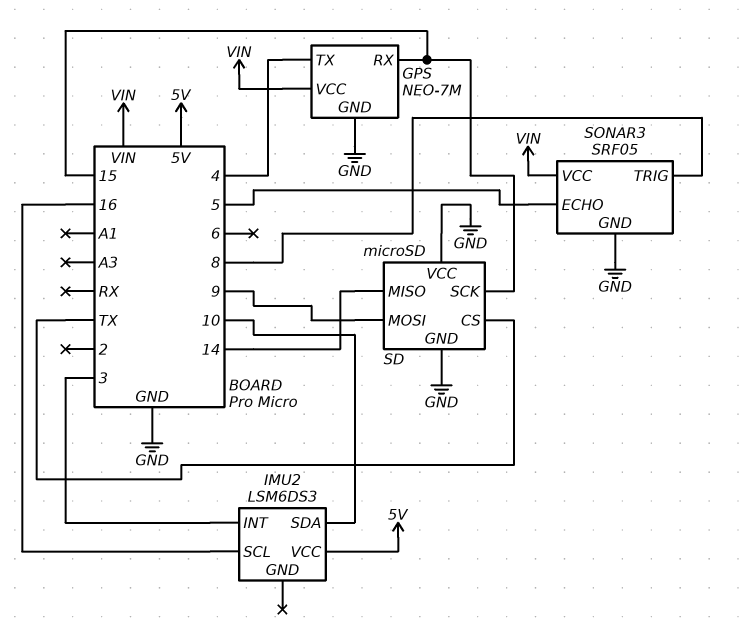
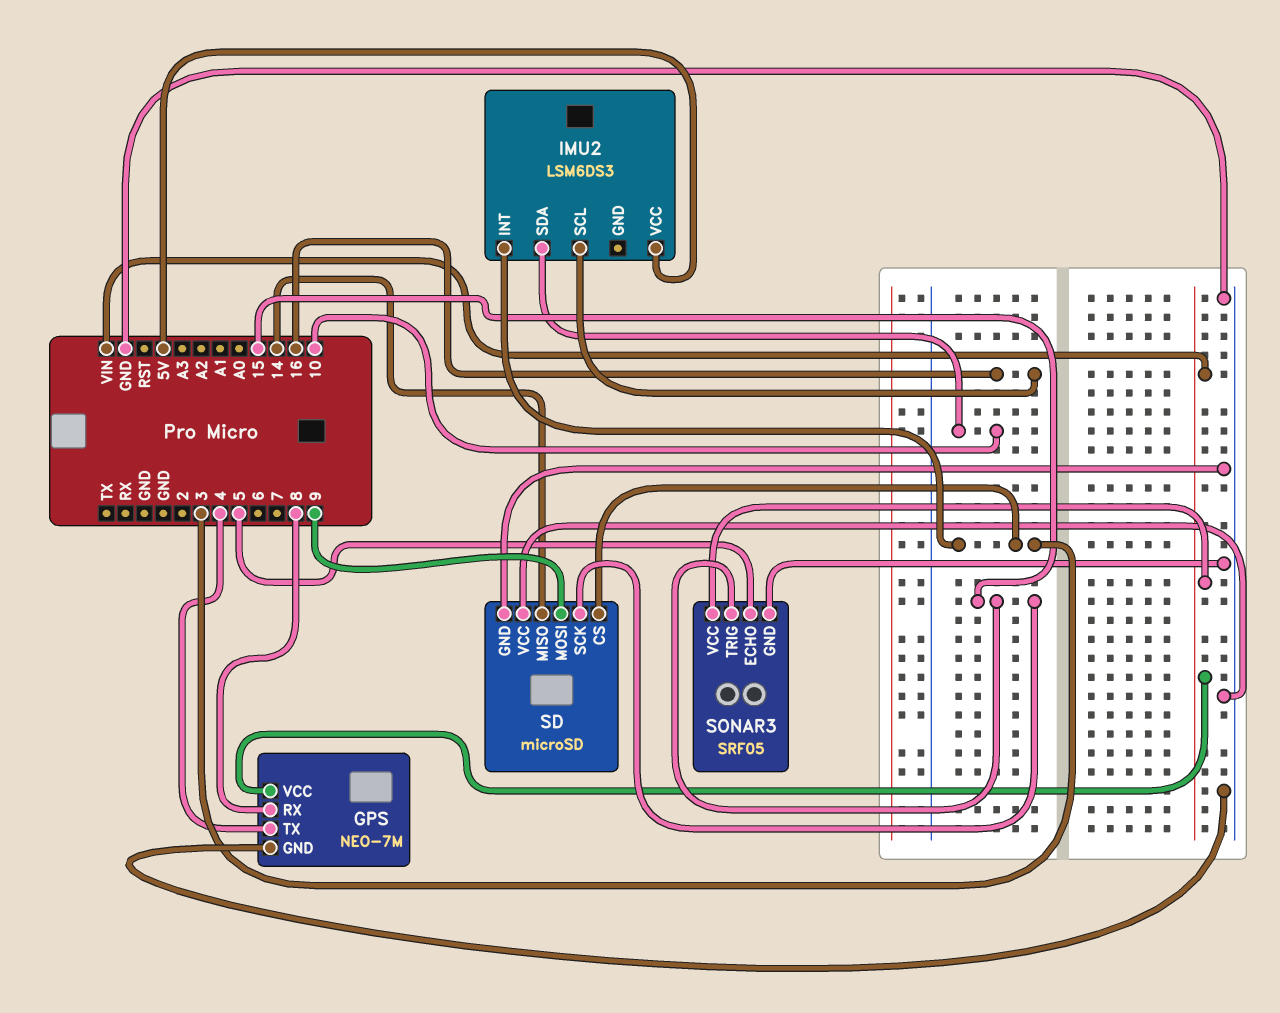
GPS pin RX: 15 -> 8
SD pin CS: TX -> 3
SONAR3 pin TRIG: 8 -> 15

